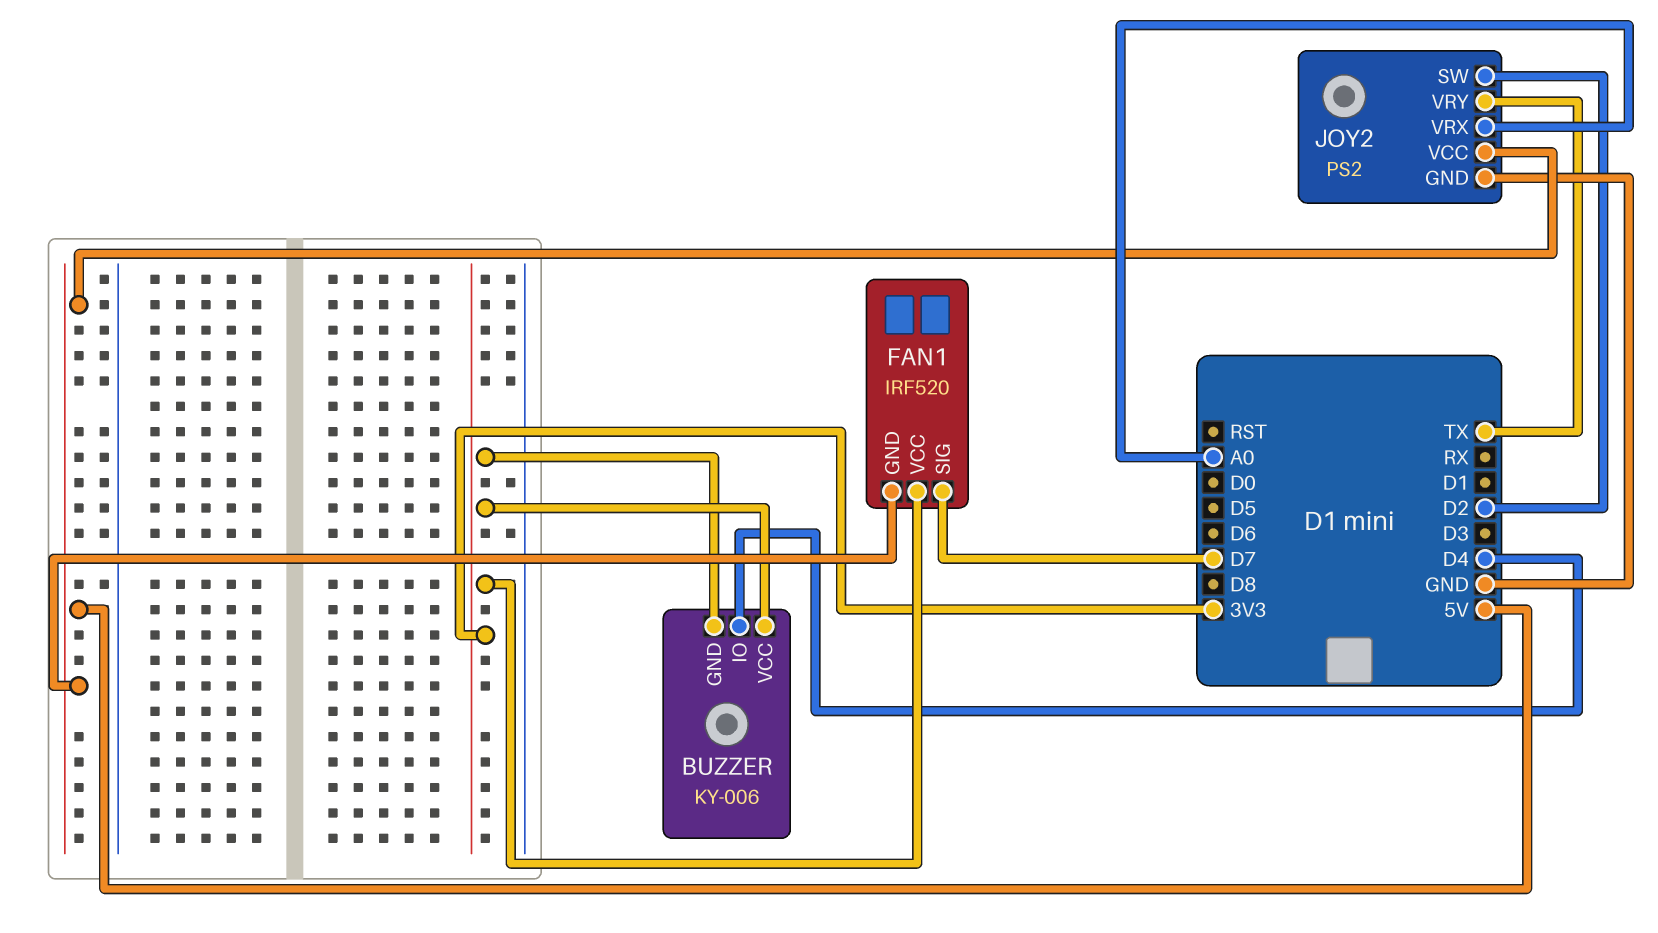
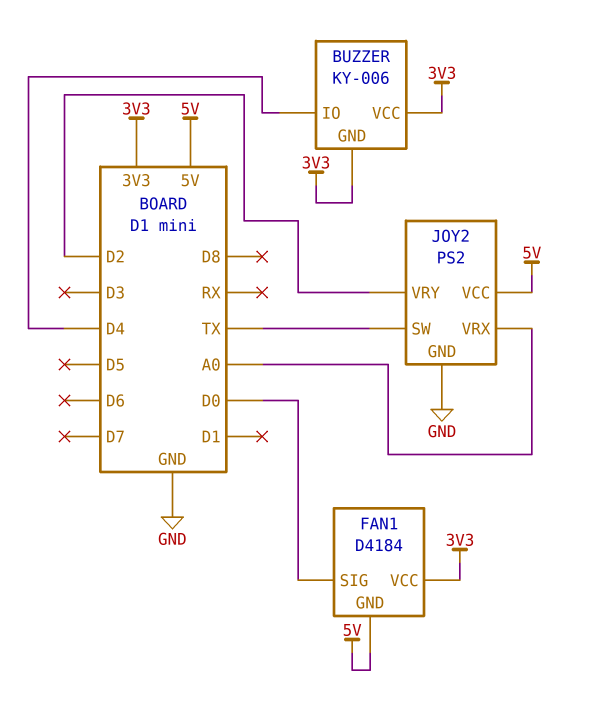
FAN1: IRF520 -> D4184
FAN1 pin SIG: D7 -> D0
JOY2 pin SW: D2 -> TX
JOY2 pin VRY: TX -> D2

